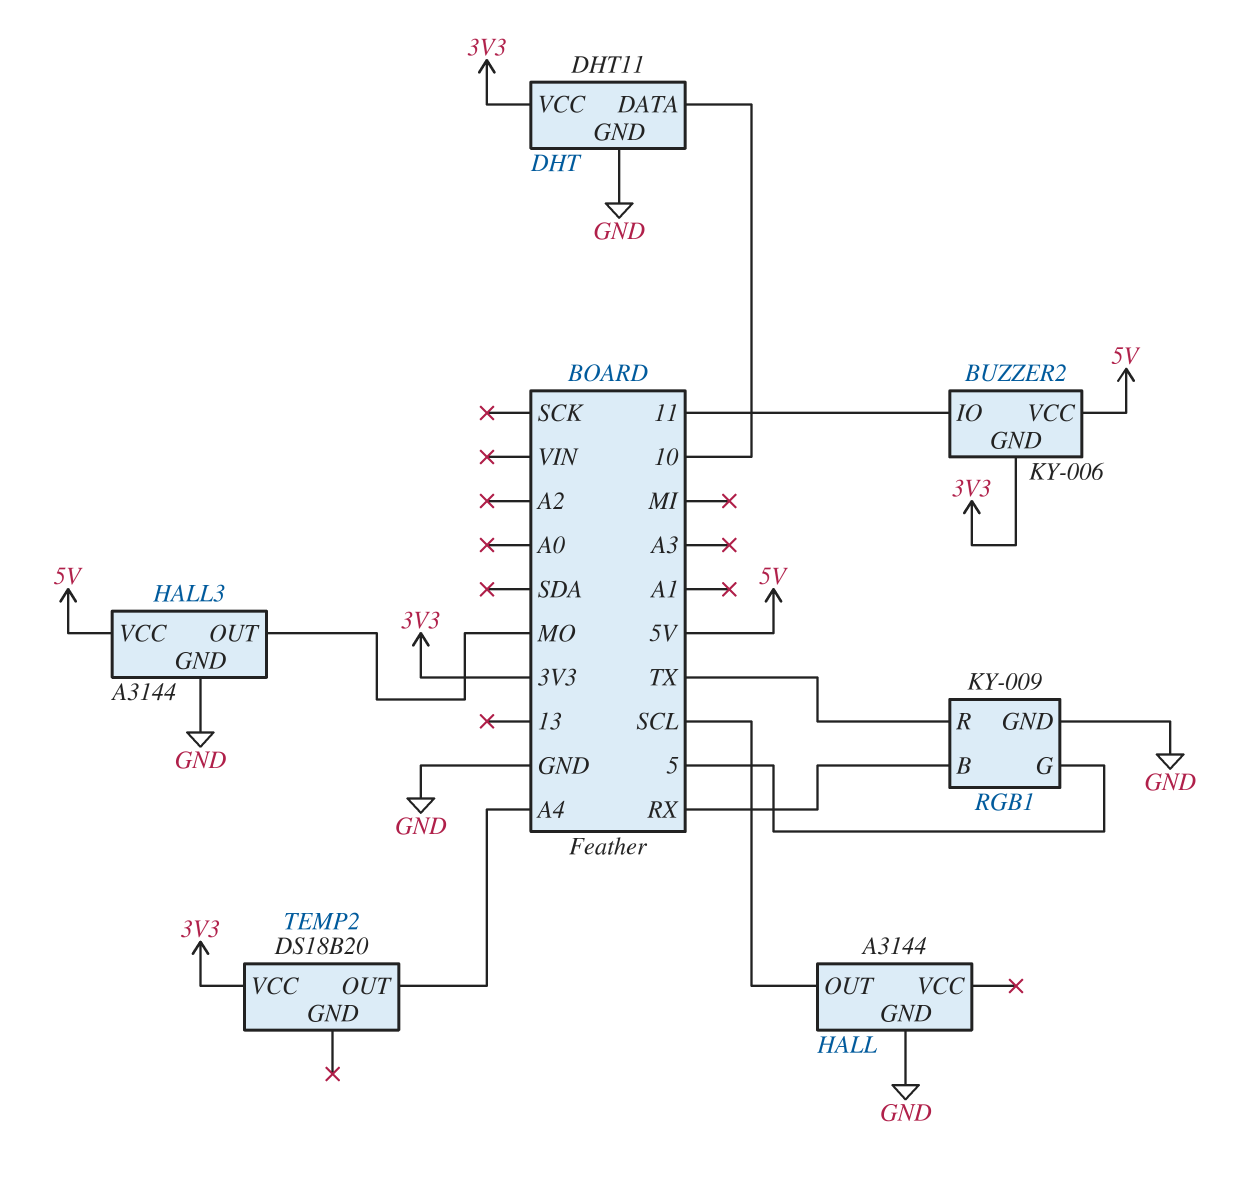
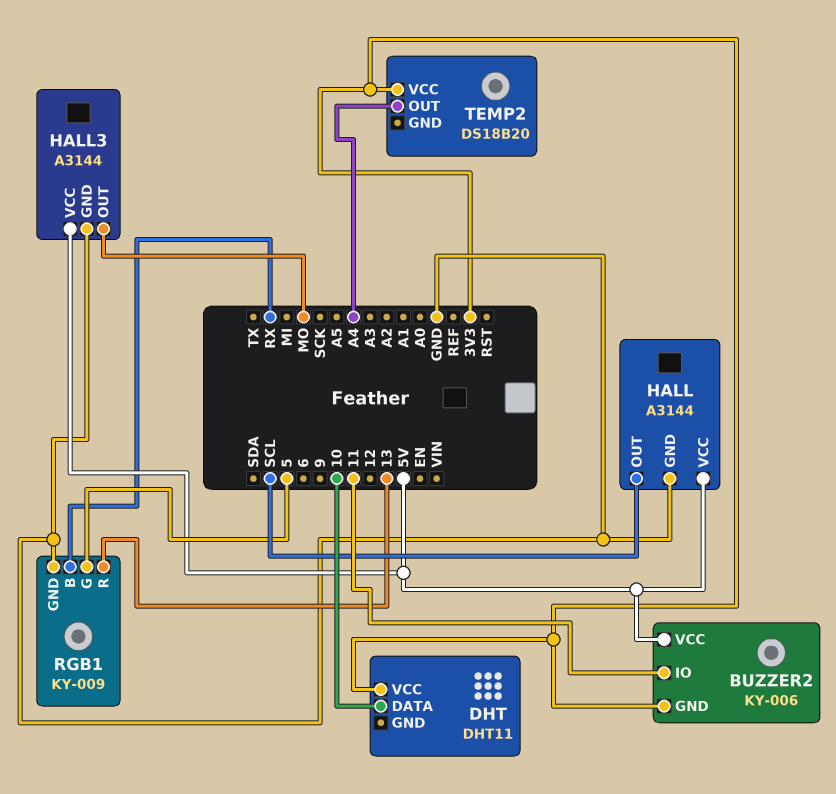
DHT pin GND: GND -> none
HALL pin VCC: none -> 5V
RGB1 pin R: TX -> 13

